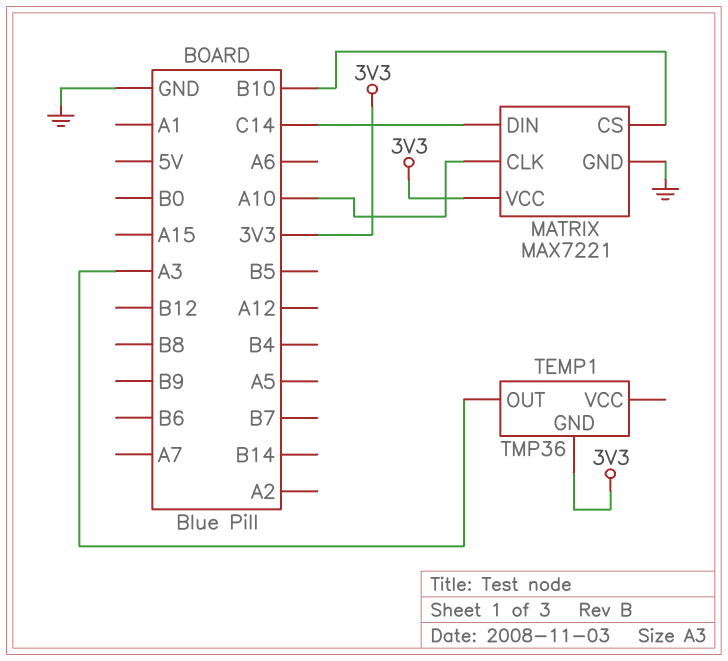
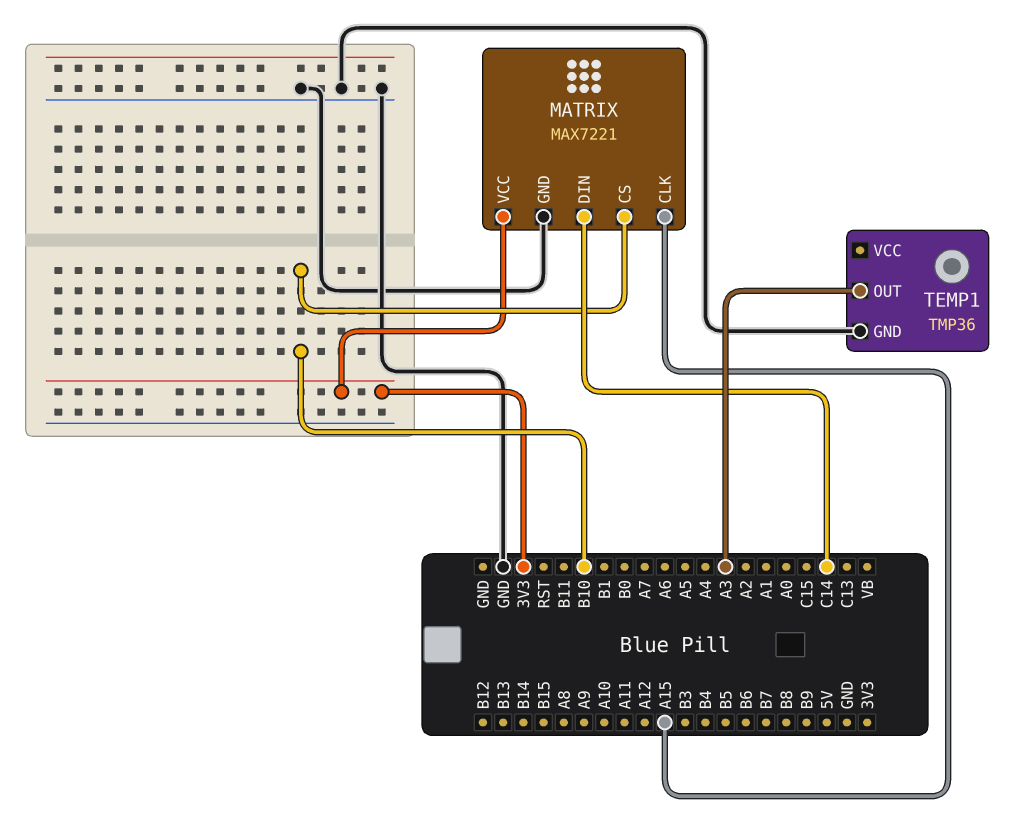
MATRIX pin CLK: A10 -> A15
TEMP1 pin GND: 3V3 -> GND

